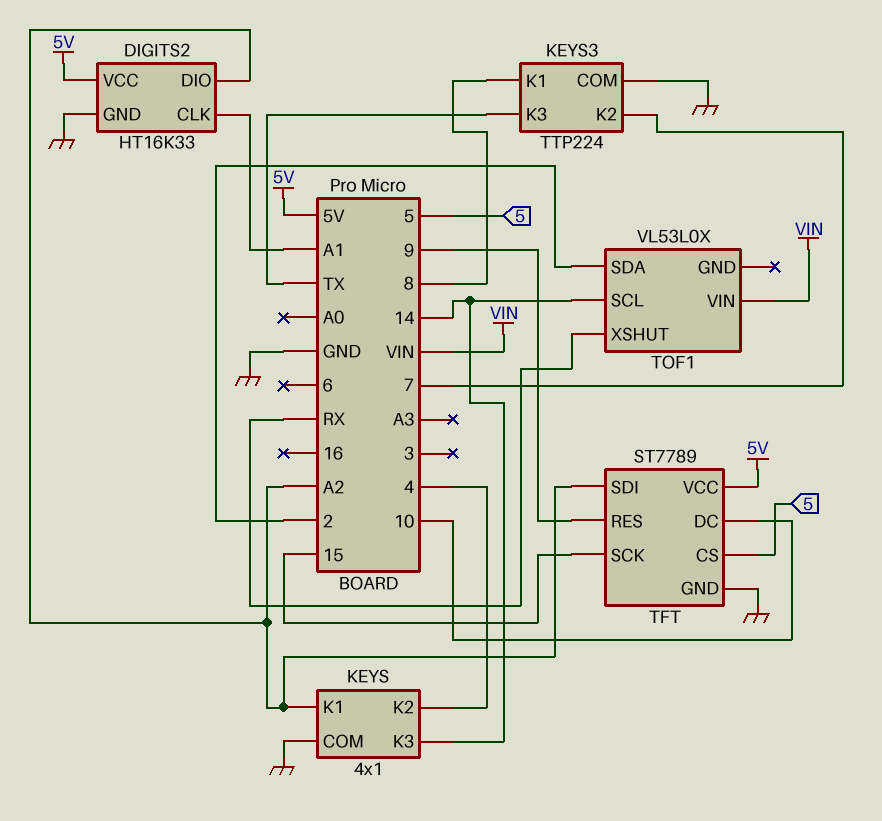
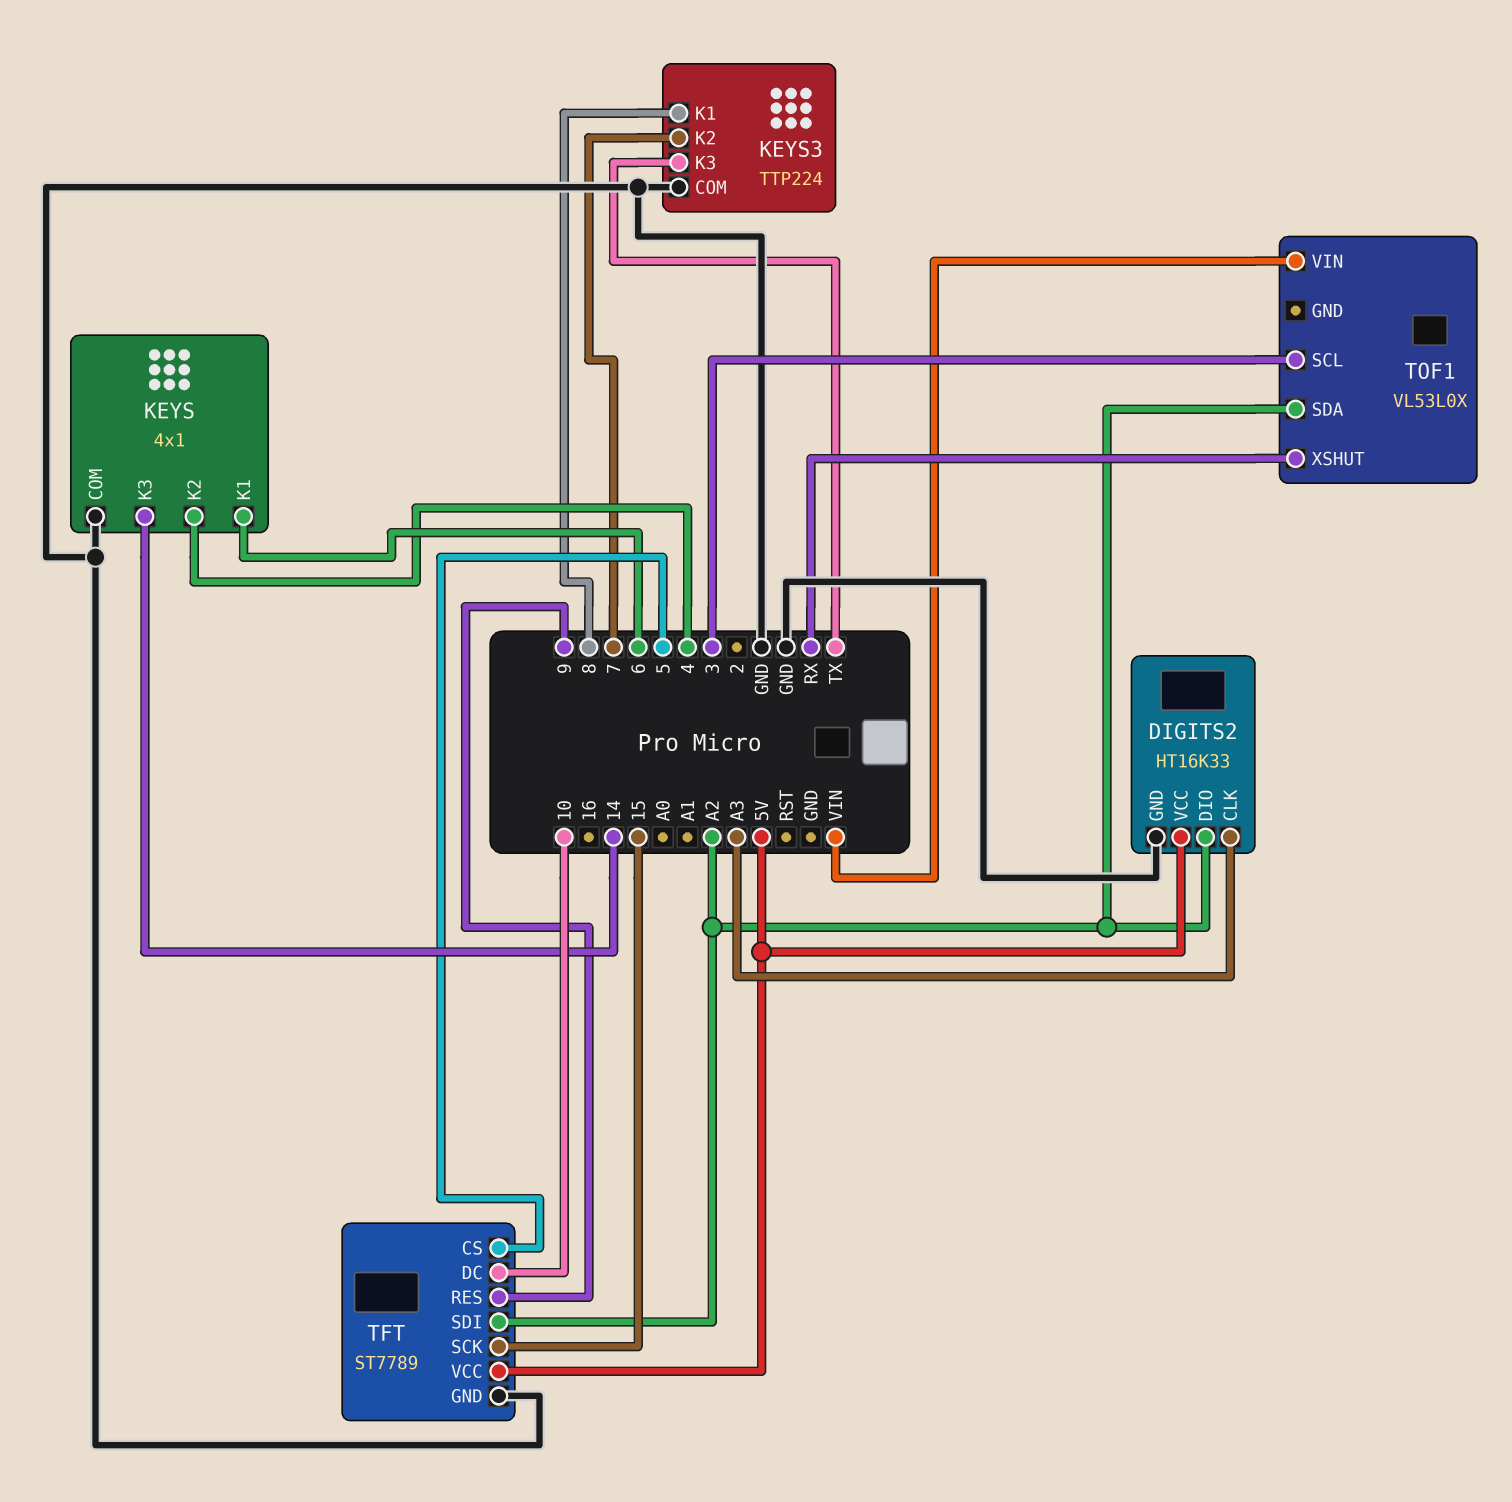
DIGITS2 pin CLK: A1 -> A3
KEYS pin K1: A2 -> 6
TOF1 pin SCL: 14 -> 3
TOF1 pin SDA: 2 -> A2

